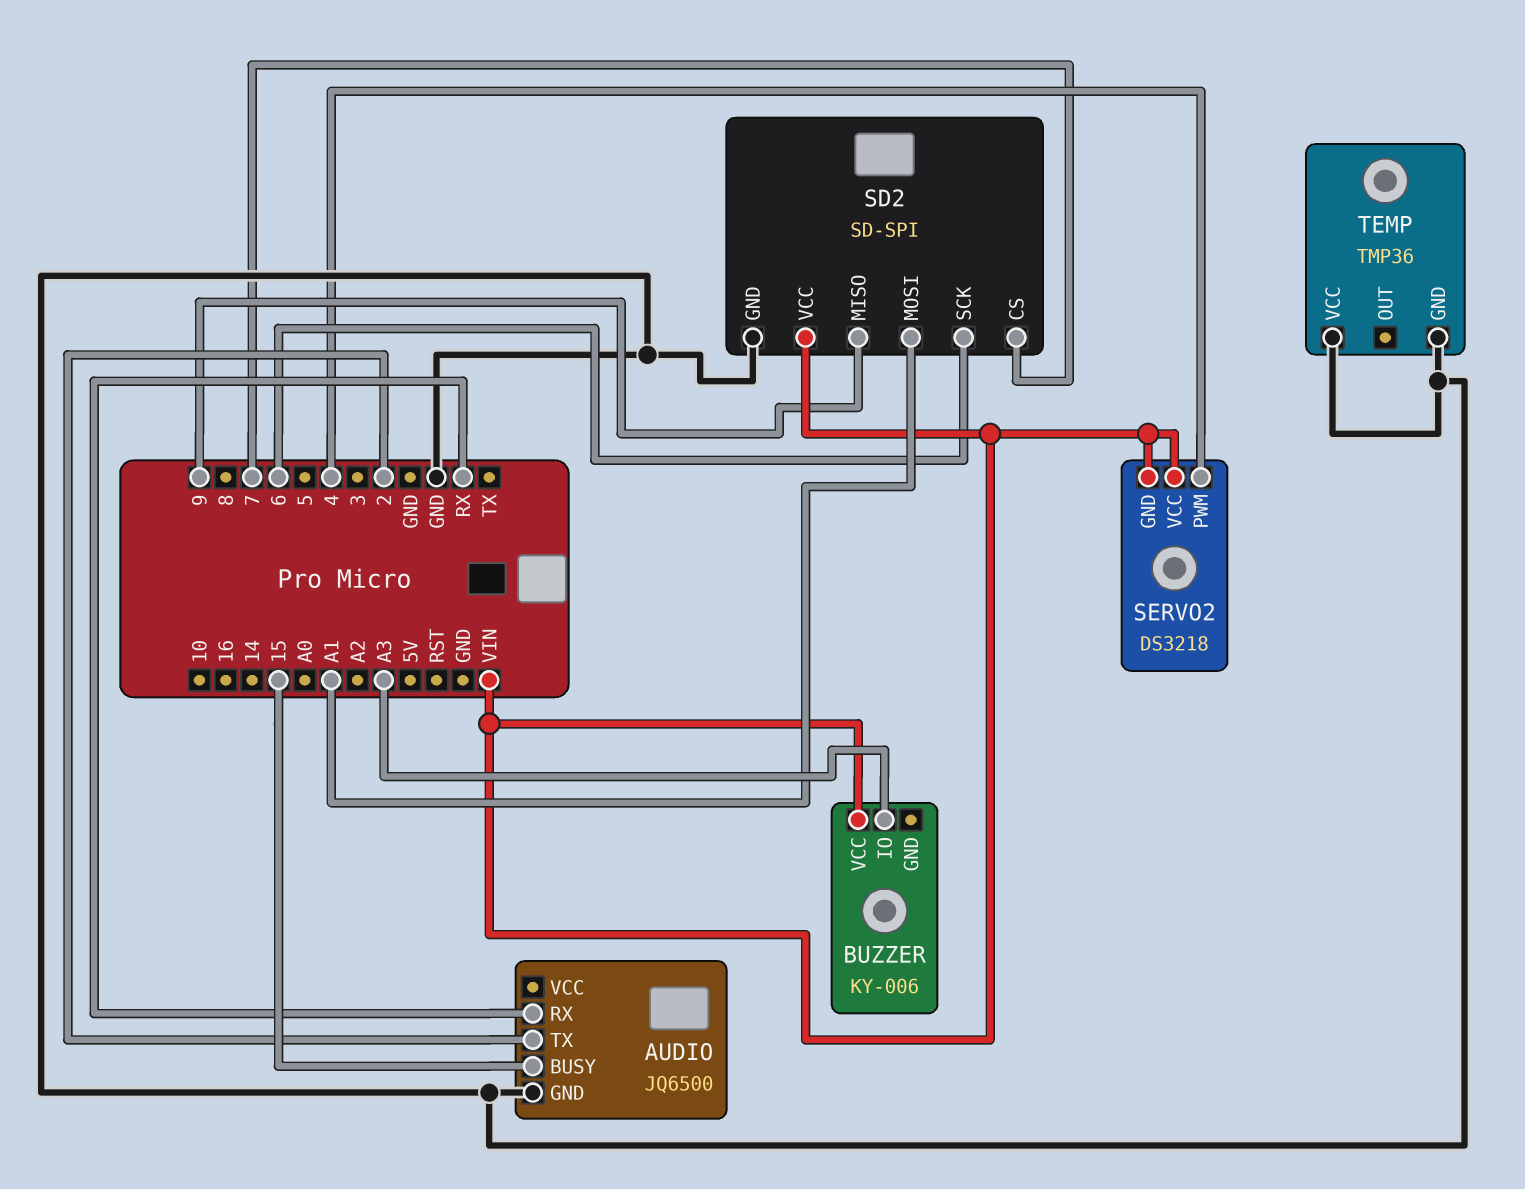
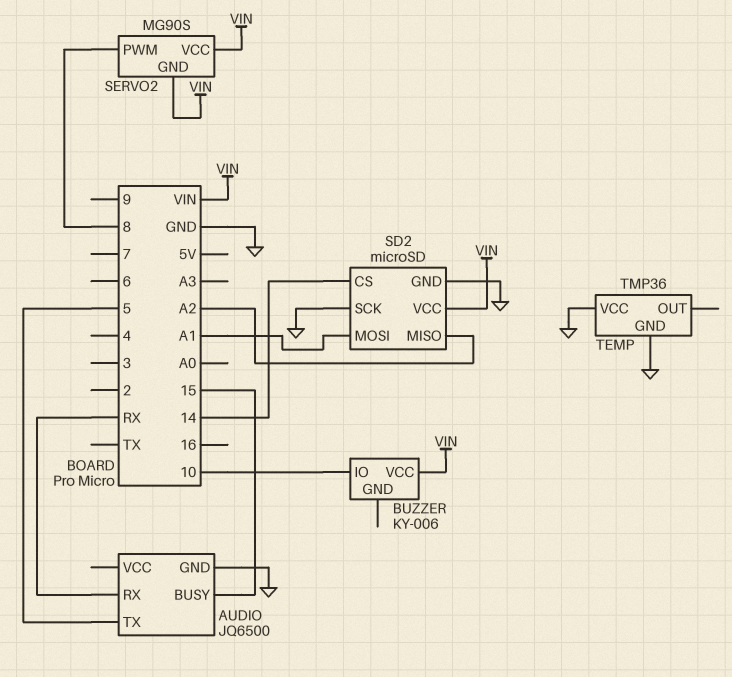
AUDIO pin TX: 2 -> 5
BUZZER pin IO: A3 -> 10
SD2: SD-SPI -> microSD
SD2 pin CS: 7 -> 14
SD2 pin MISO: 9 -> A2
SD2 pin SCK: 6 -> GND
SERVO2: DS3218 -> MG90S
SERVO2 pin PWM: 4 -> 8

